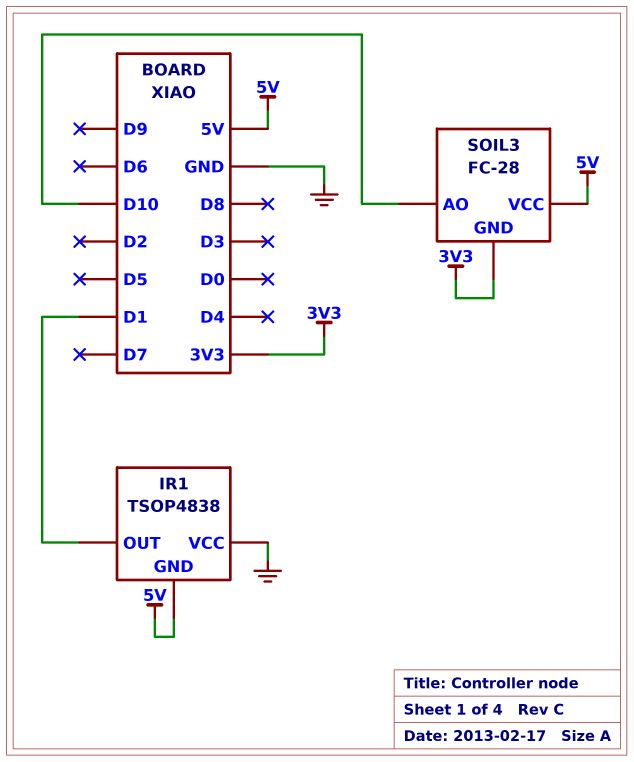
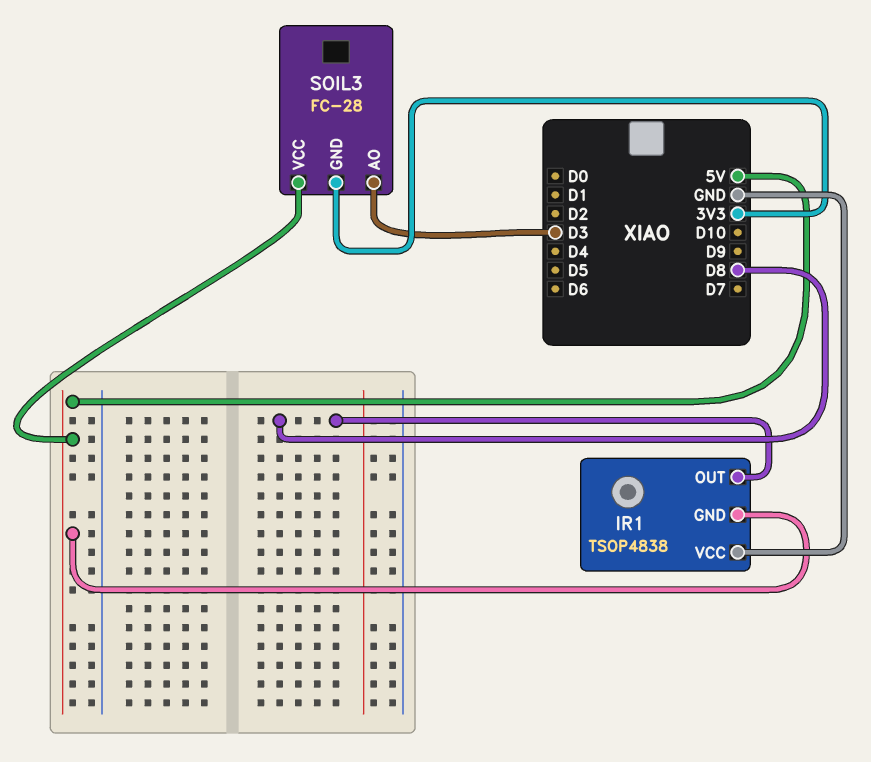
IR1 pin OUT: D1 -> D8
SOIL3 pin AO: D10 -> D3

